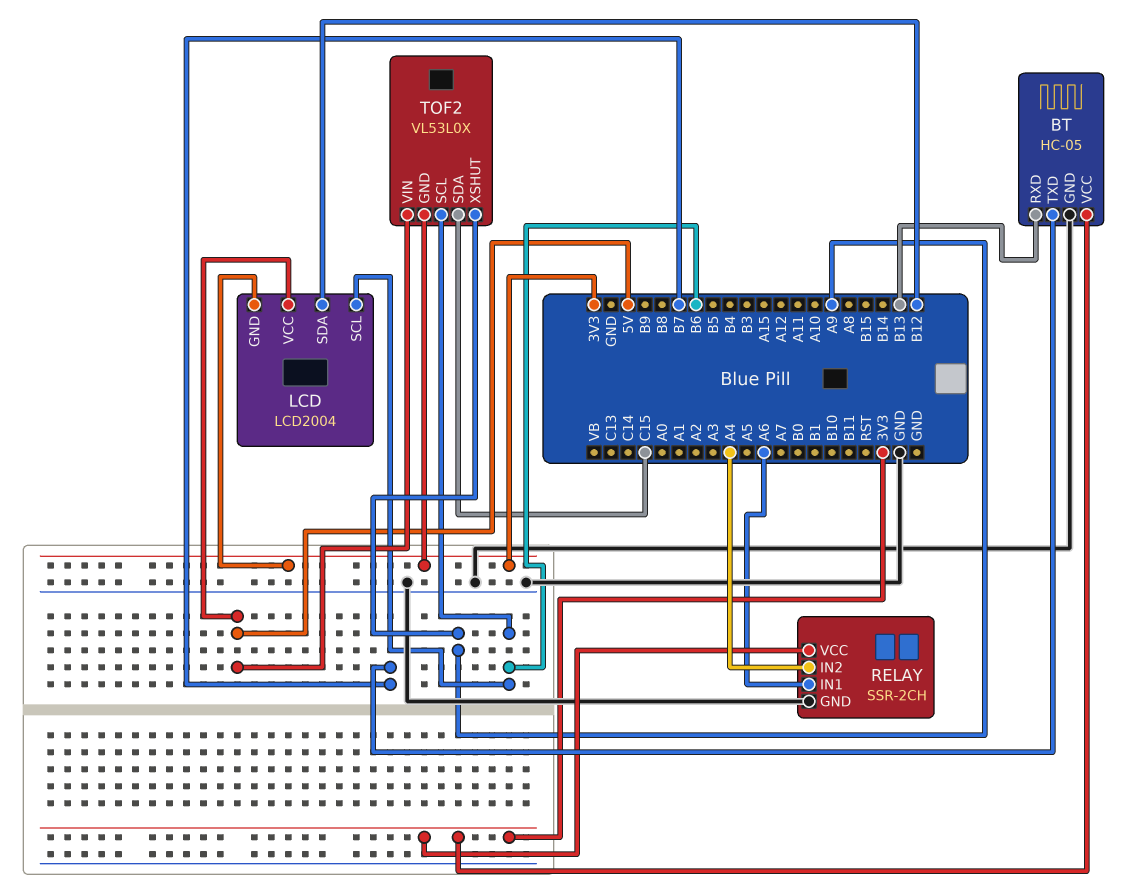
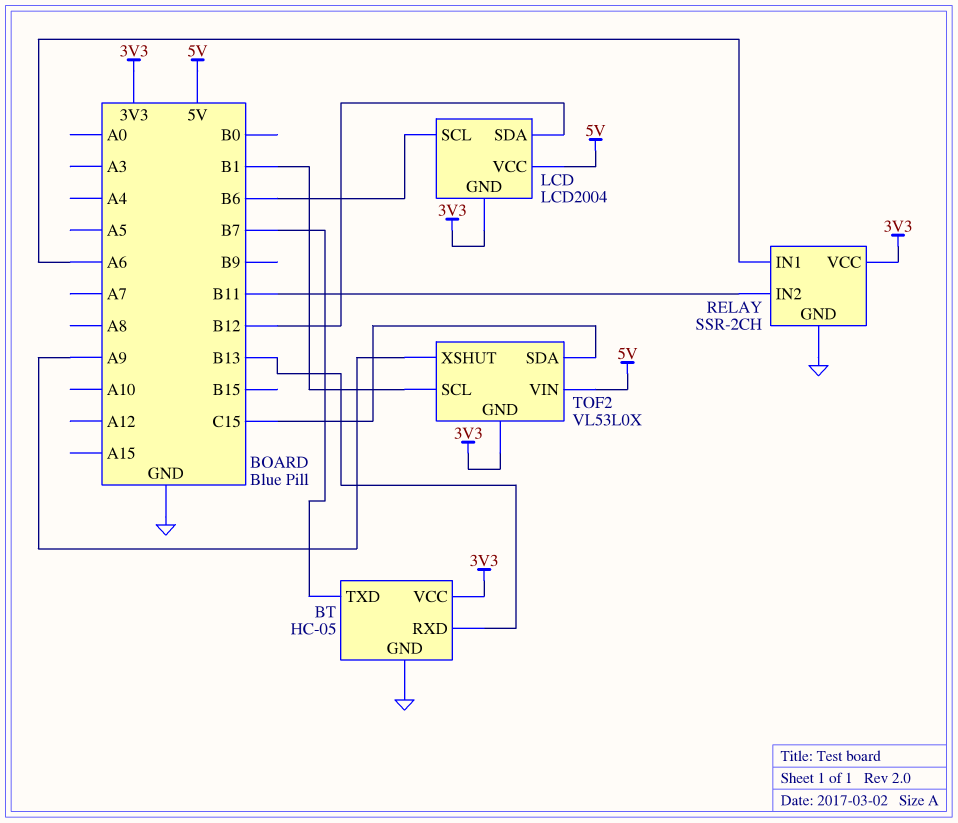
RELAY pin IN2: A4 -> B11
TOF2 pin SCL: B6 -> B1

